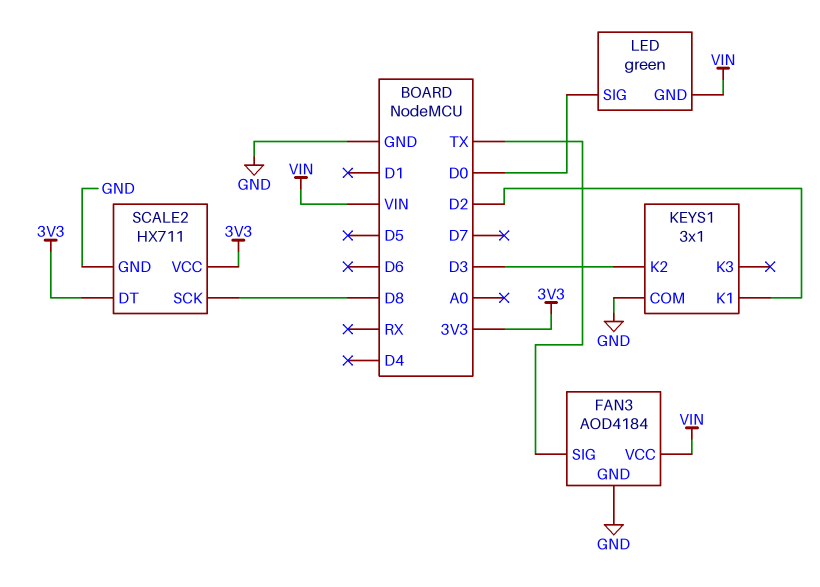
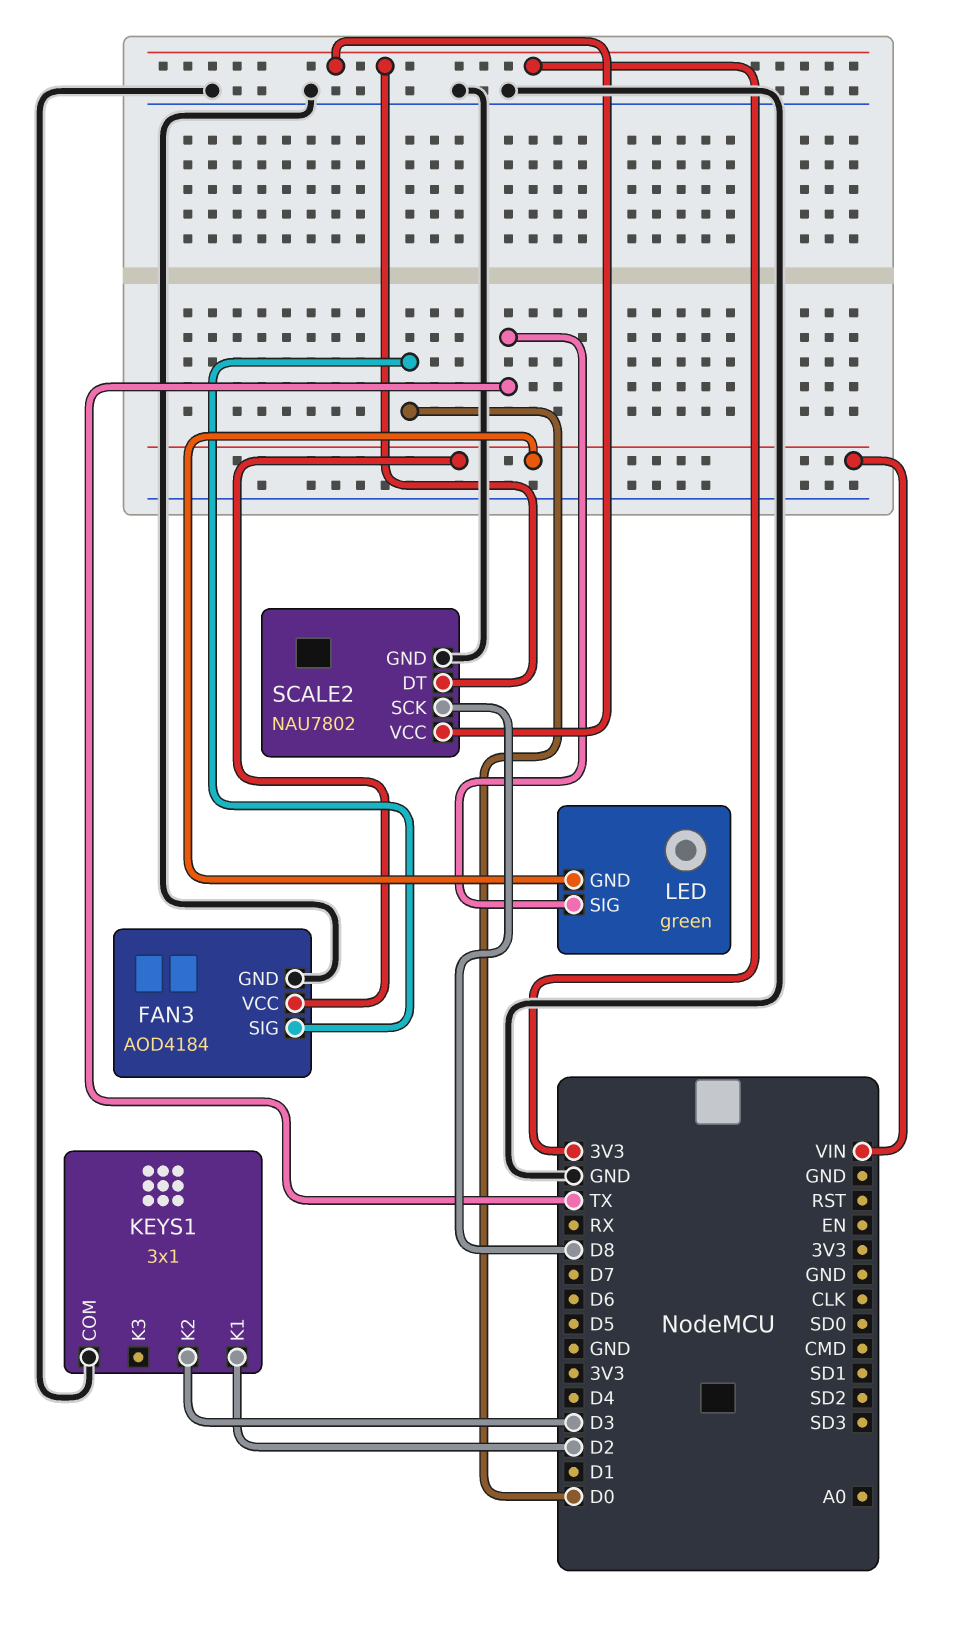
FAN3 pin SIG: TX -> D0
LED pin SIG: D0 -> TX
SCALE2: HX711 -> NAU7802

